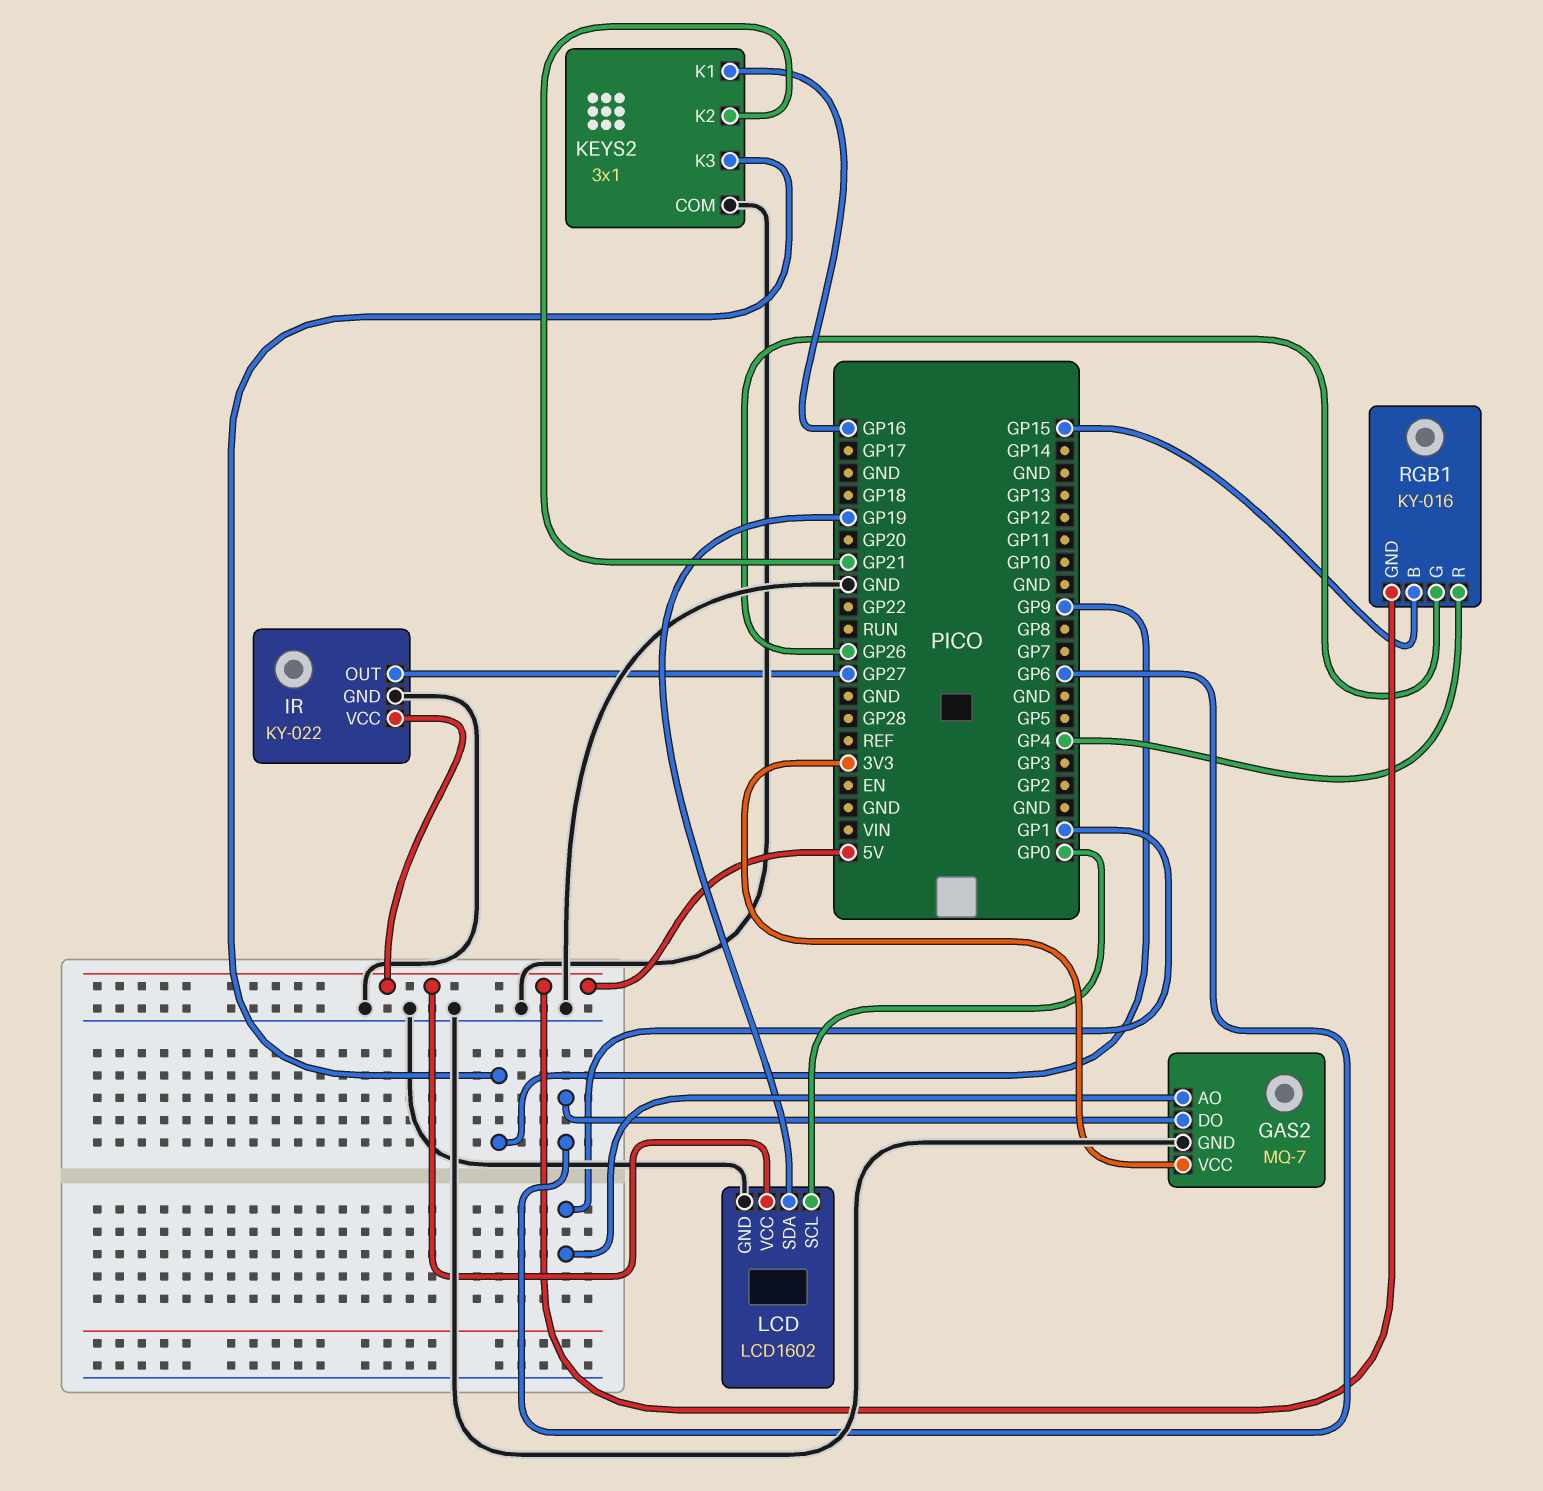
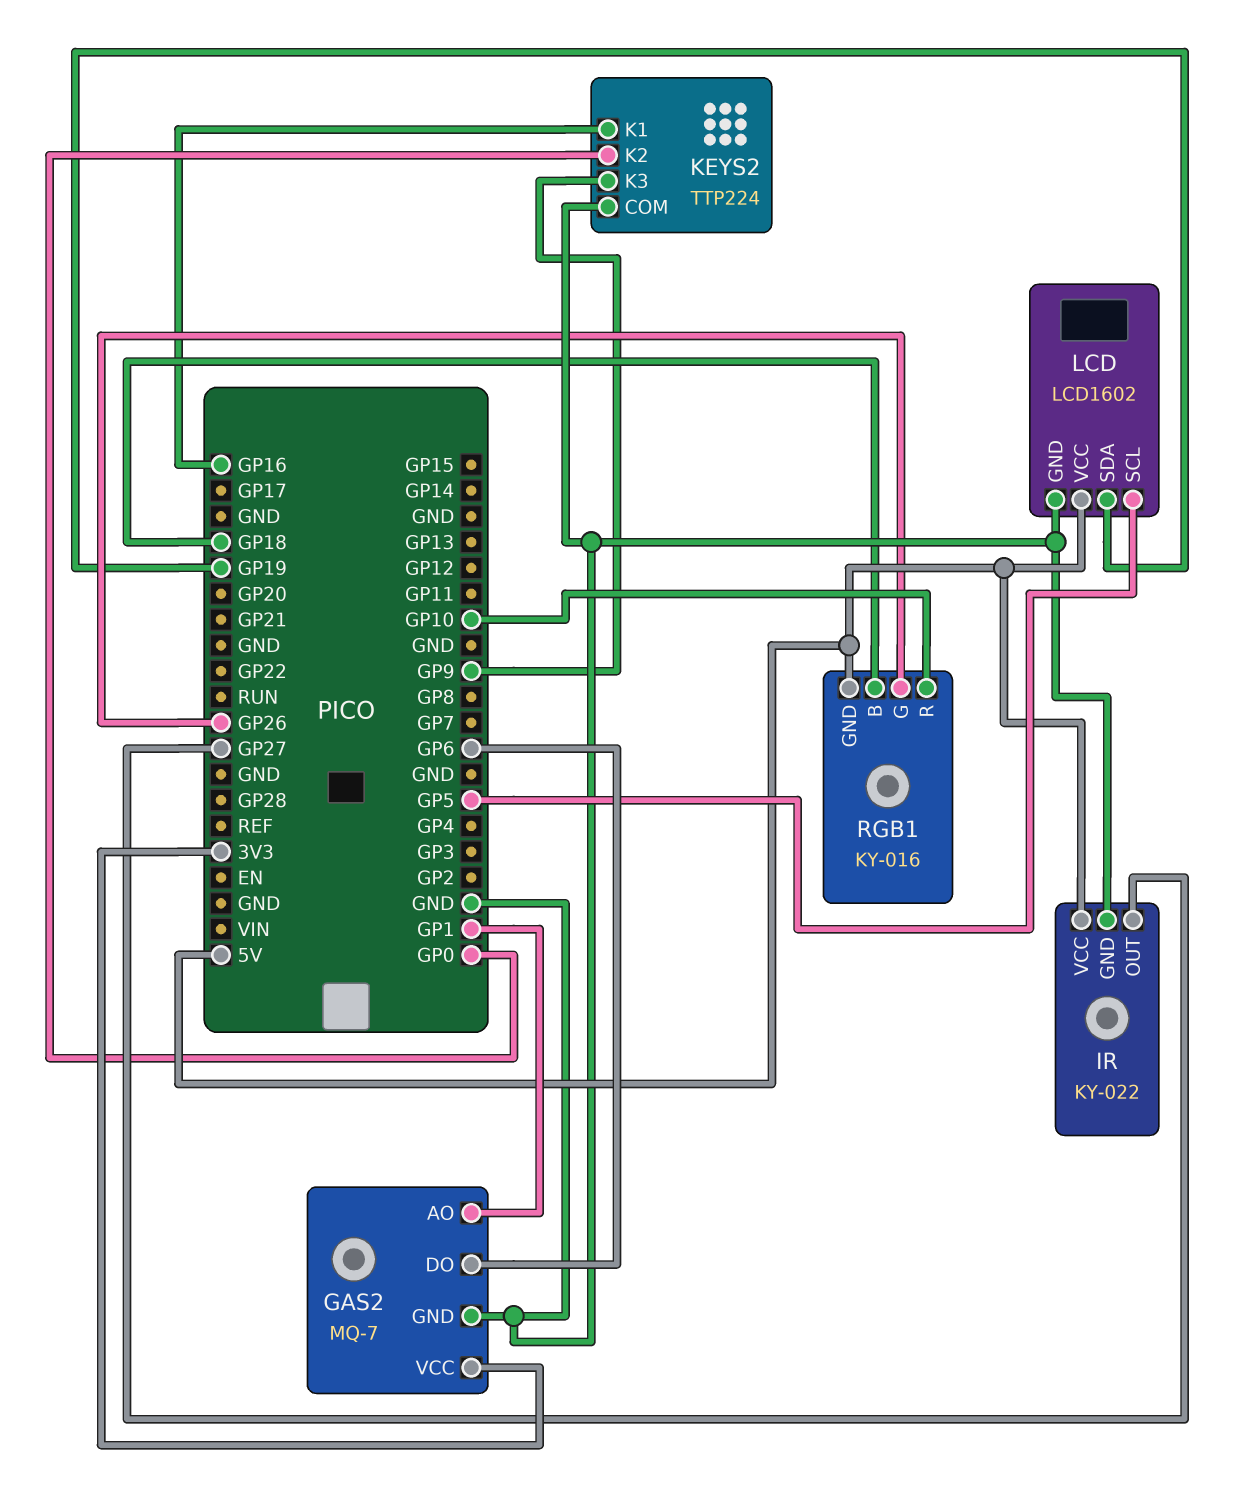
KEYS2: 3x1 -> TTP224
KEYS2 pin K2: GP21 -> GP0
LCD pin SCL: GP0 -> GP5
RGB1 pin B: GP15 -> GP18
RGB1 pin R: GP4 -> GP10

